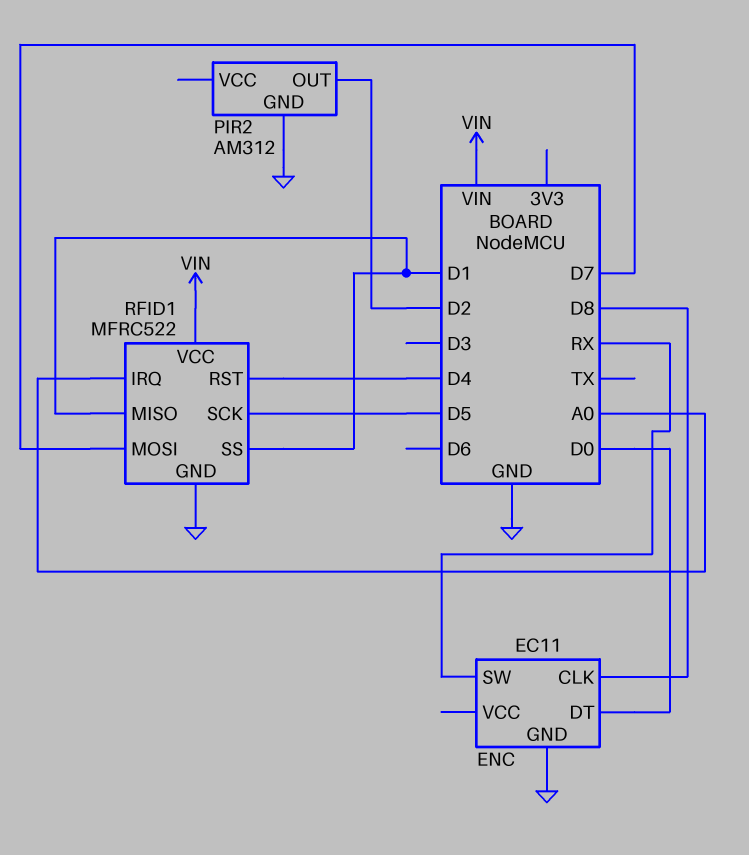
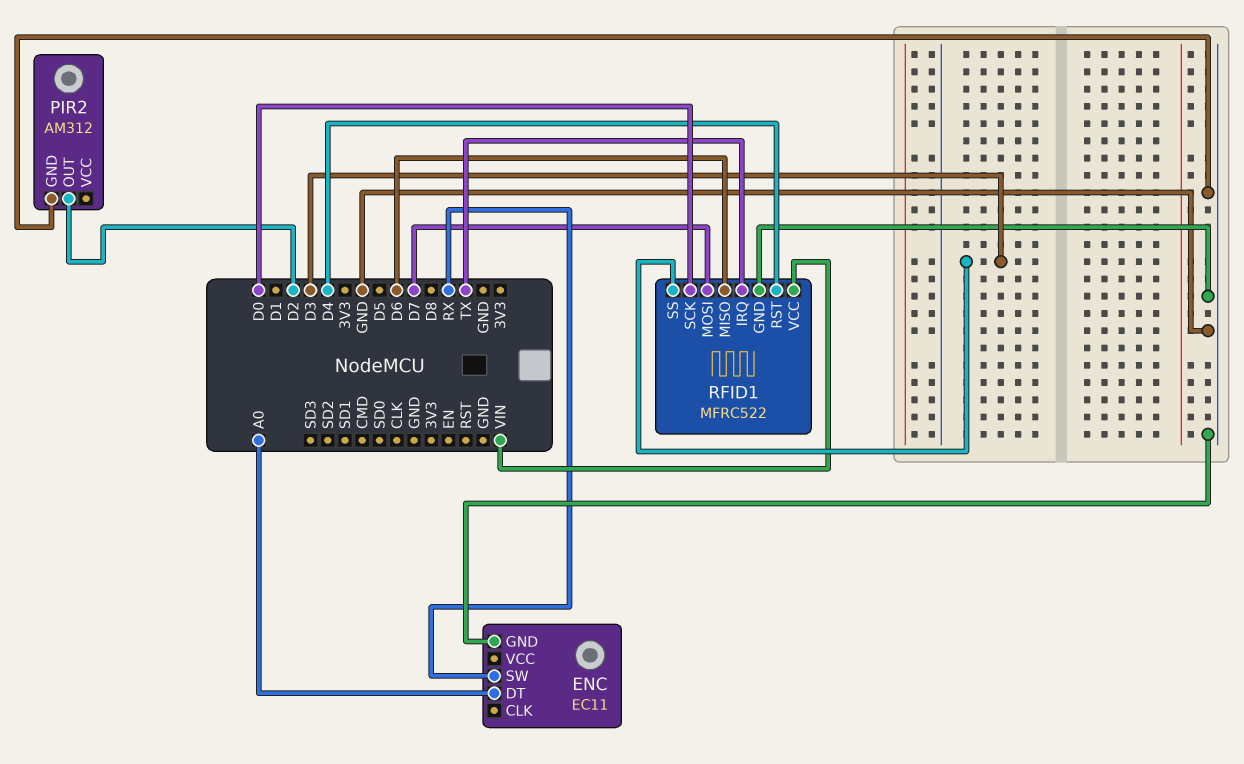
ENC pin CLK: D8 -> none
ENC pin DT: D0 -> A0
RFID1 pin IRQ: A0 -> TX
RFID1 pin MISO: D1 -> D6
RFID1 pin SCK: D5 -> D0
RFID1 pin SS: D1 -> D3

